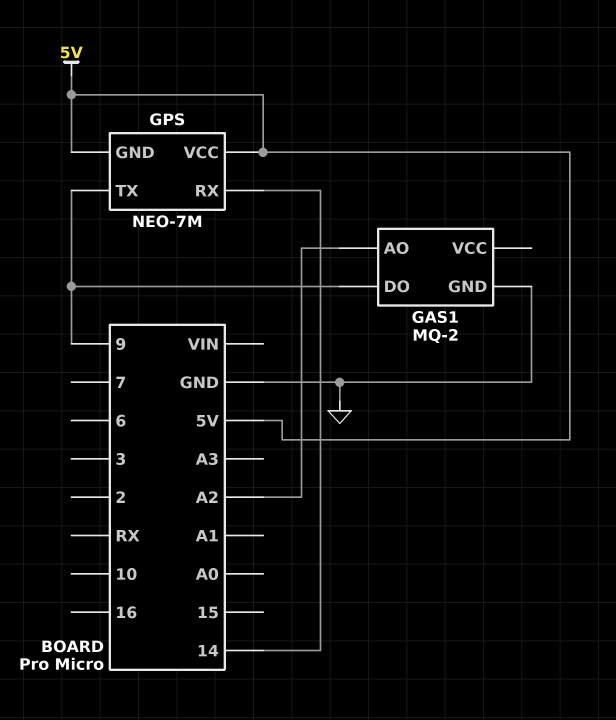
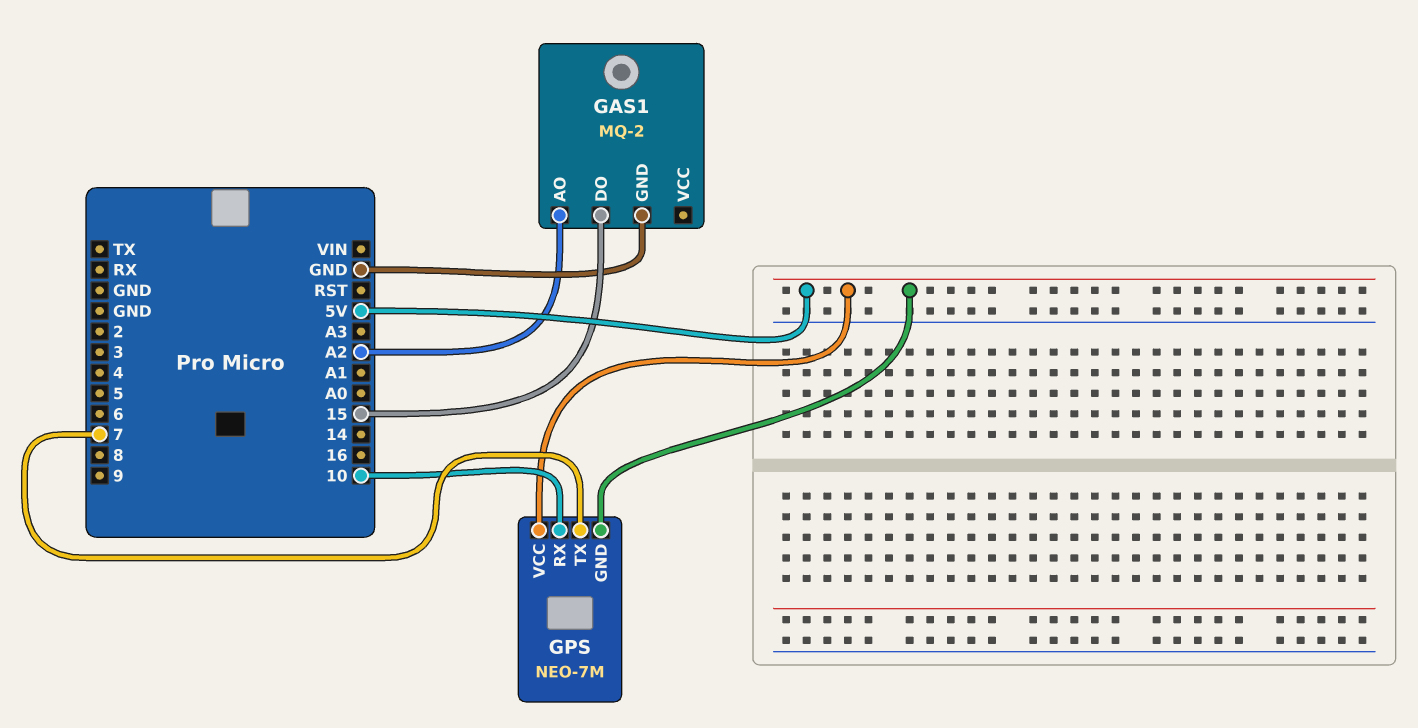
GAS1 pin DO: 9 -> 15
GPS pin RX: 14 -> 10
GPS pin TX: 9 -> 7

